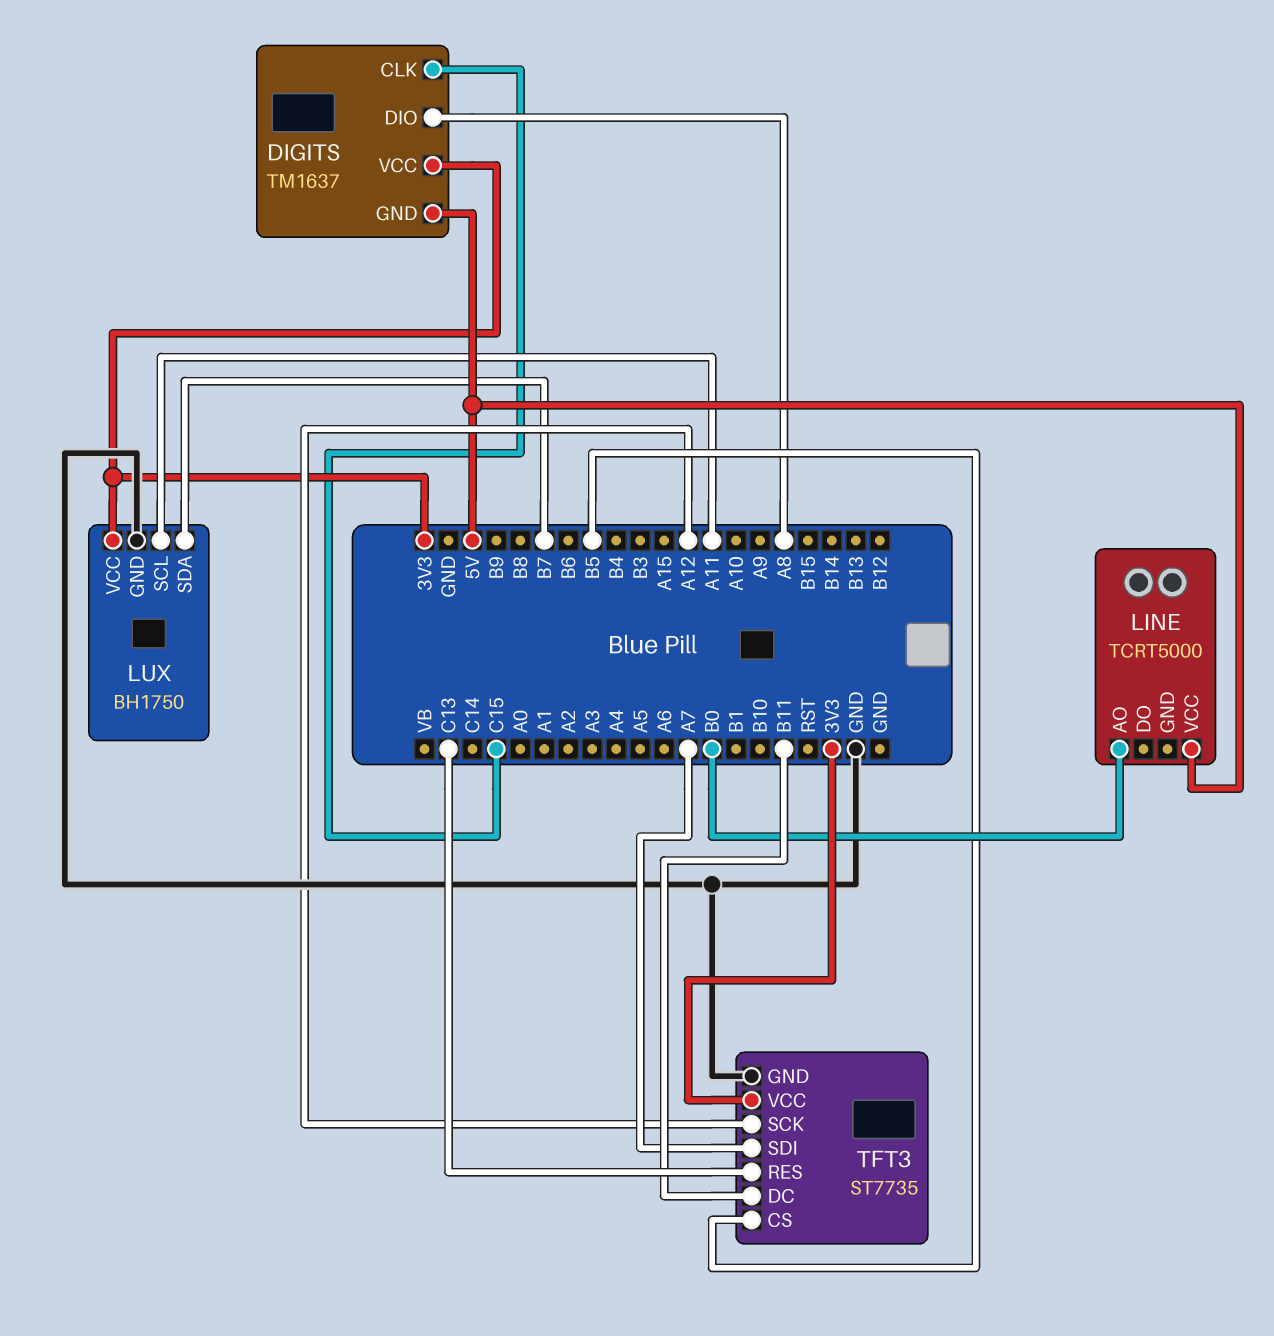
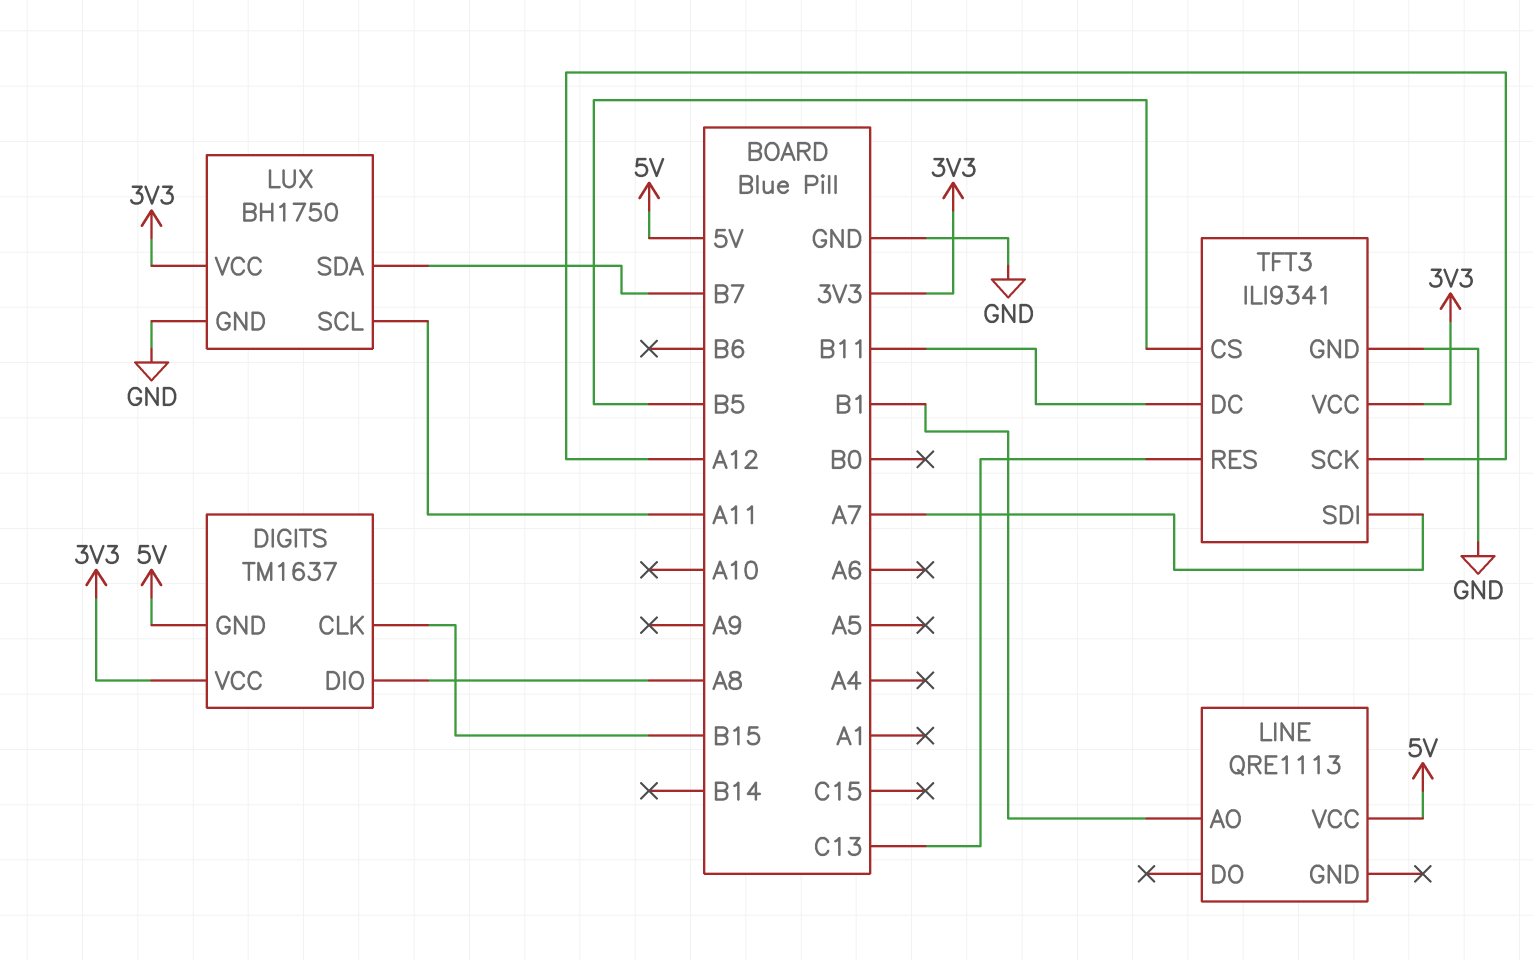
DIGITS pin CLK: C15 -> B15
LINE: TCRT5000 -> QRE1113
LINE pin AO: B0 -> B1
TFT3: ST7735 -> ILI9341

